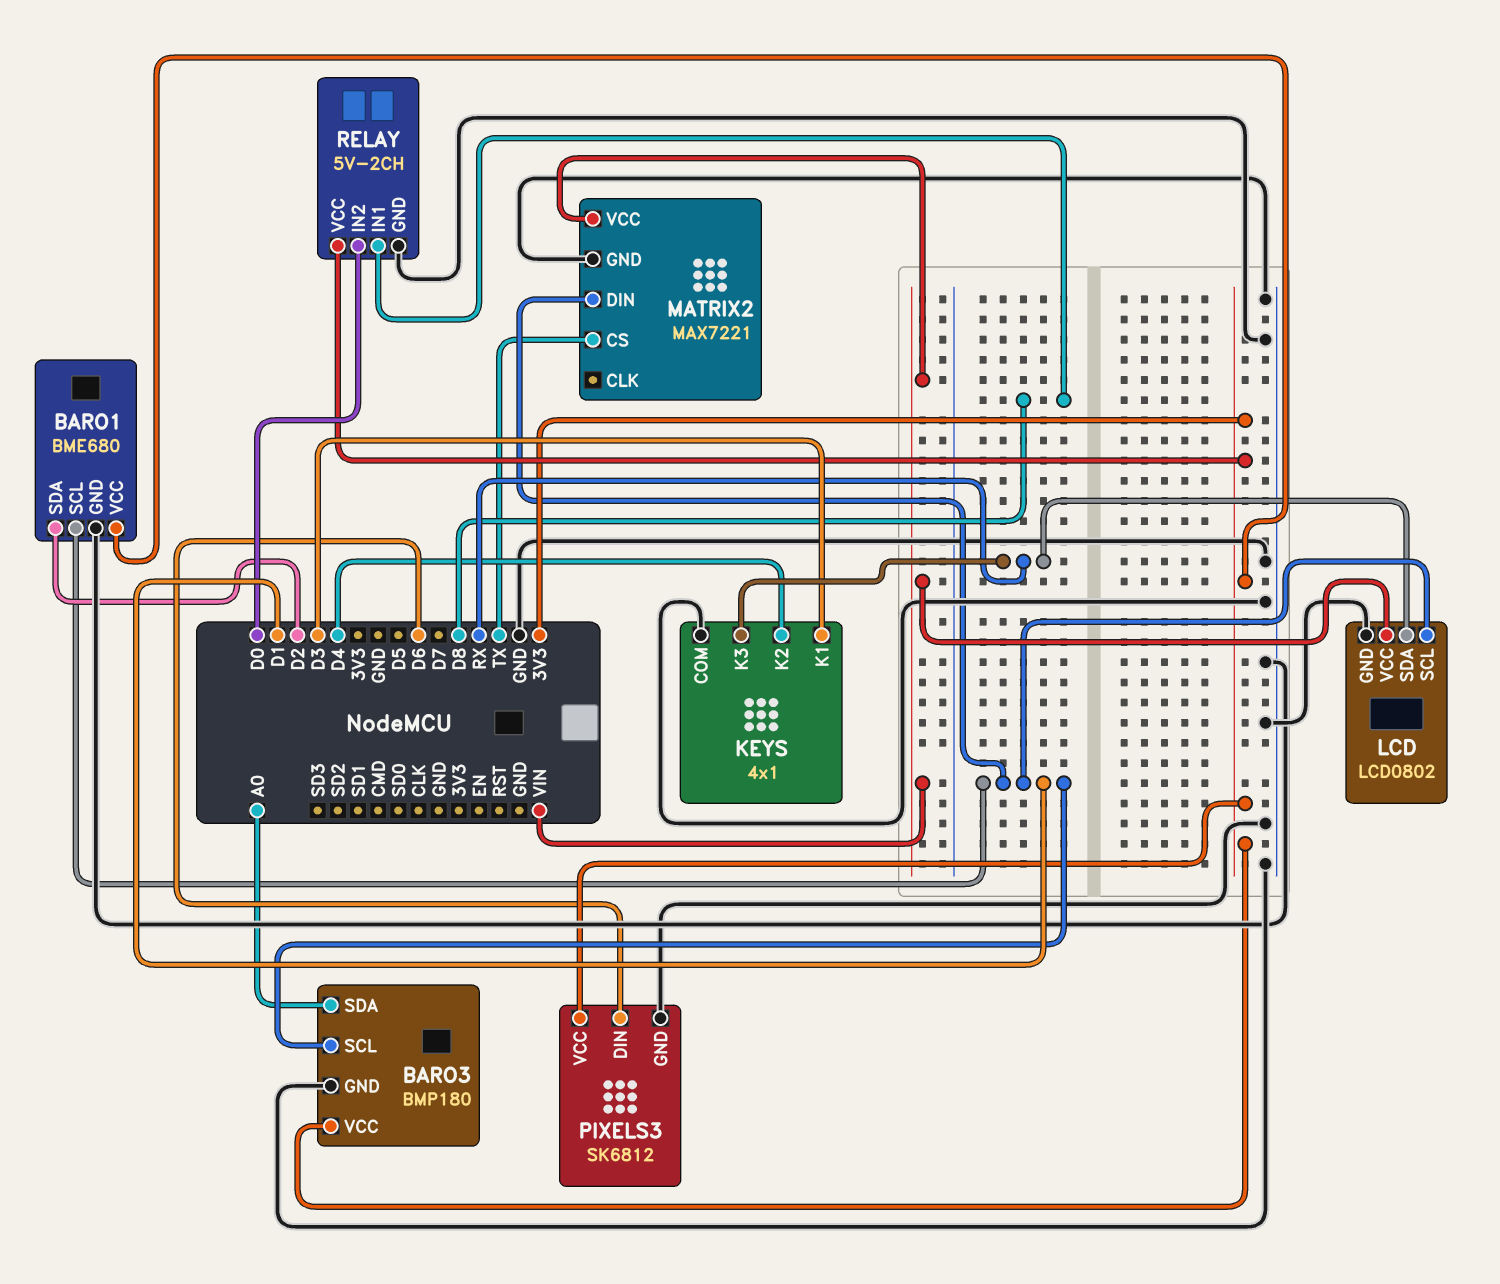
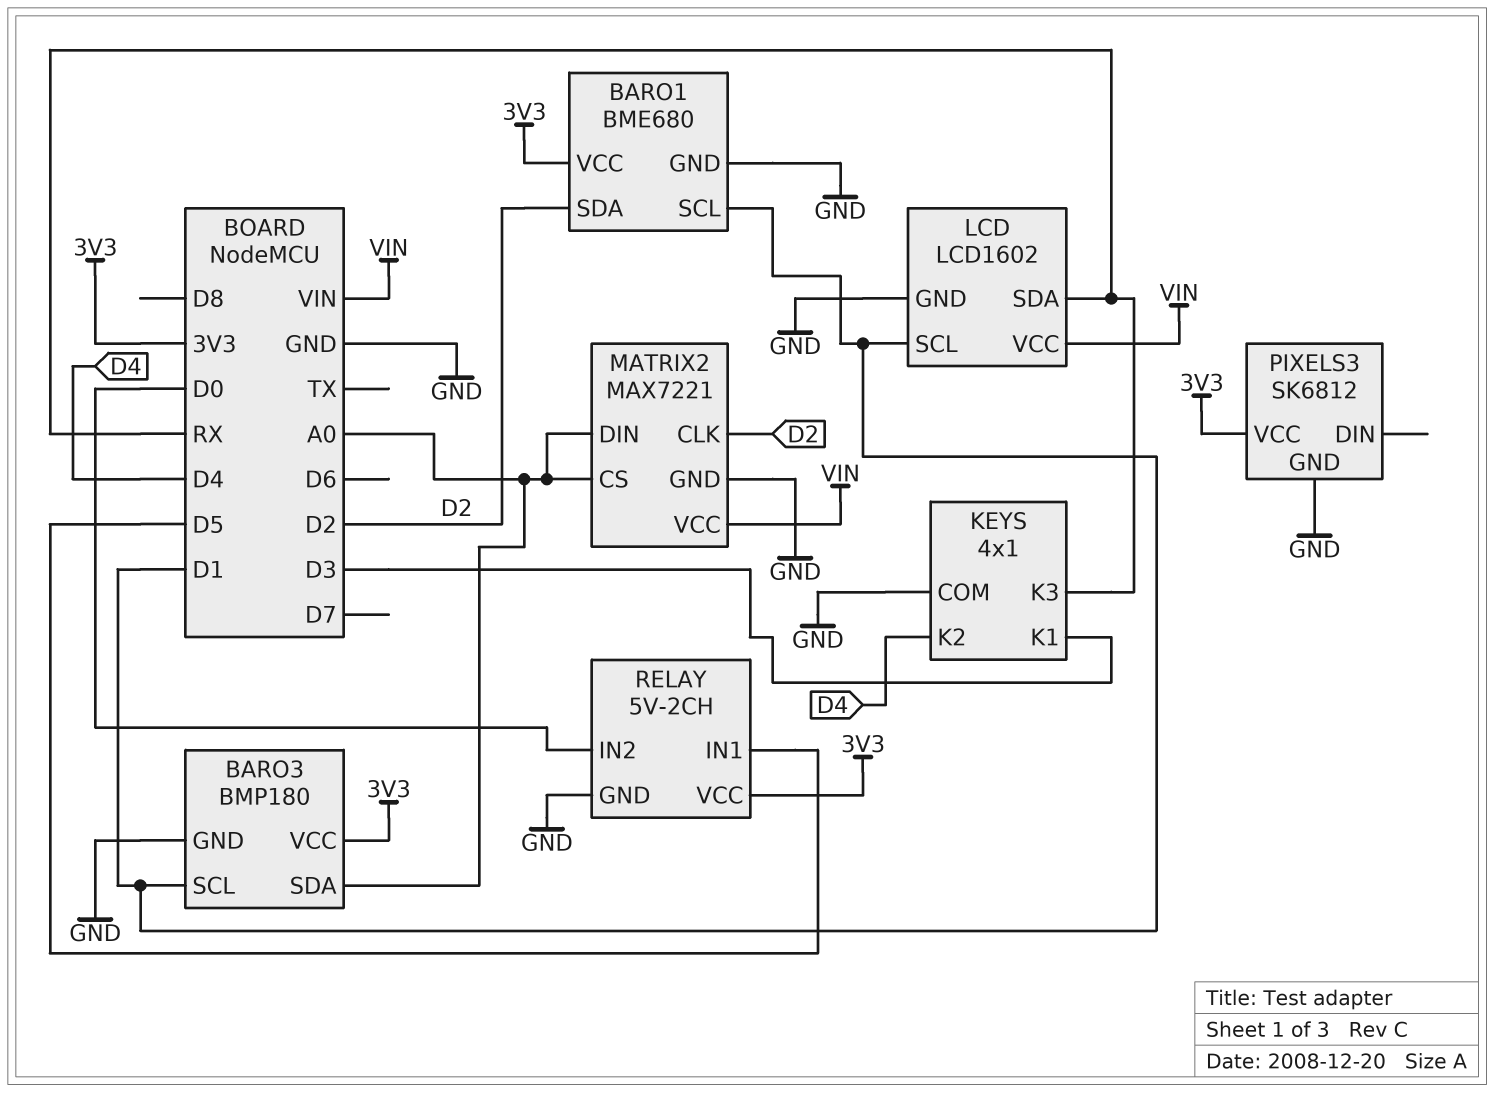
LCD: LCD0802 -> LCD1602
MATRIX2 pin CLK: none -> D2
MATRIX2 pin CS: TX -> A0
MATRIX2 pin DIN: D1 -> A0
PIXELS3 pin DIN: D6 -> none
RELAY pin IN1: D8 -> D5

